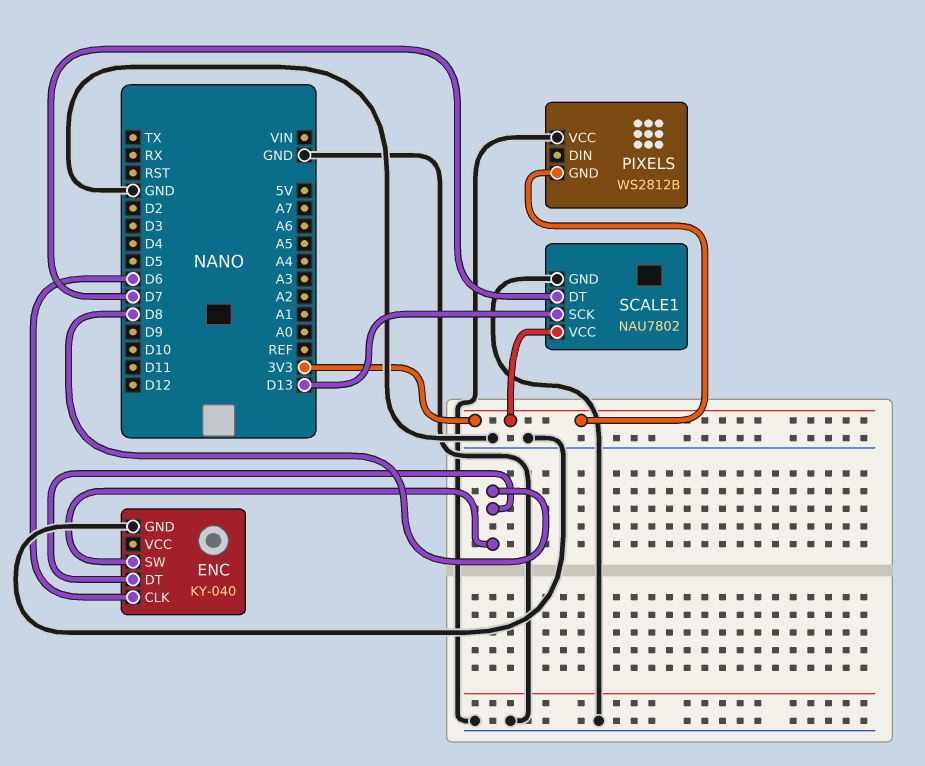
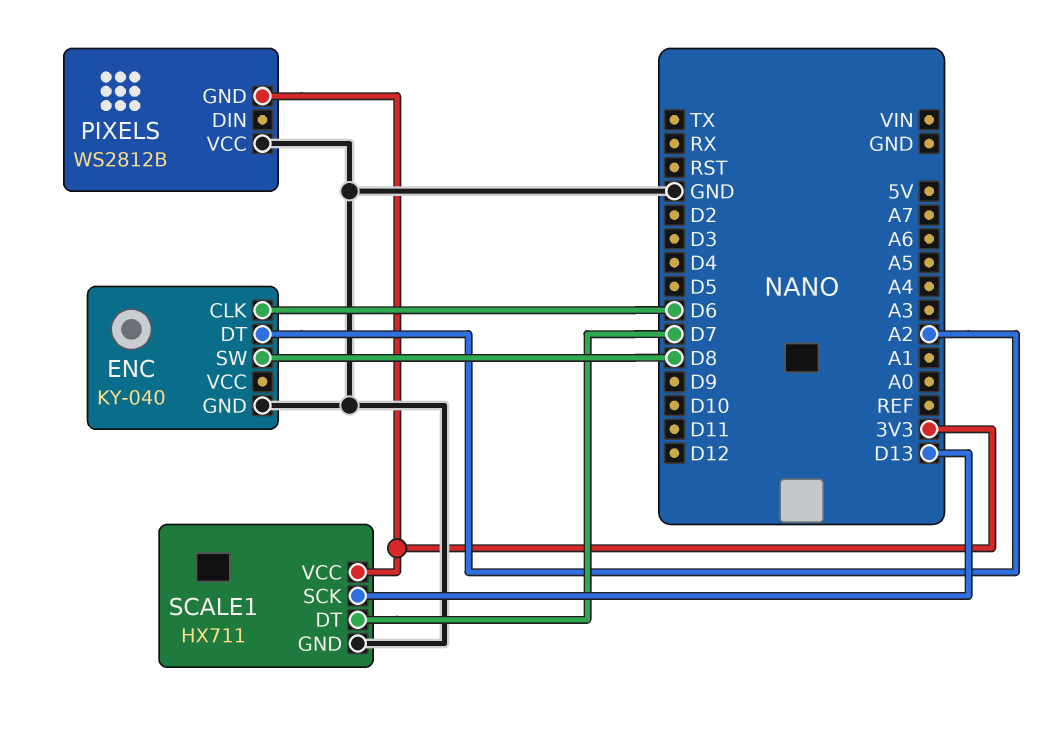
ENC pin DT: D8 -> A2
SCALE1: NAU7802 -> HX711

